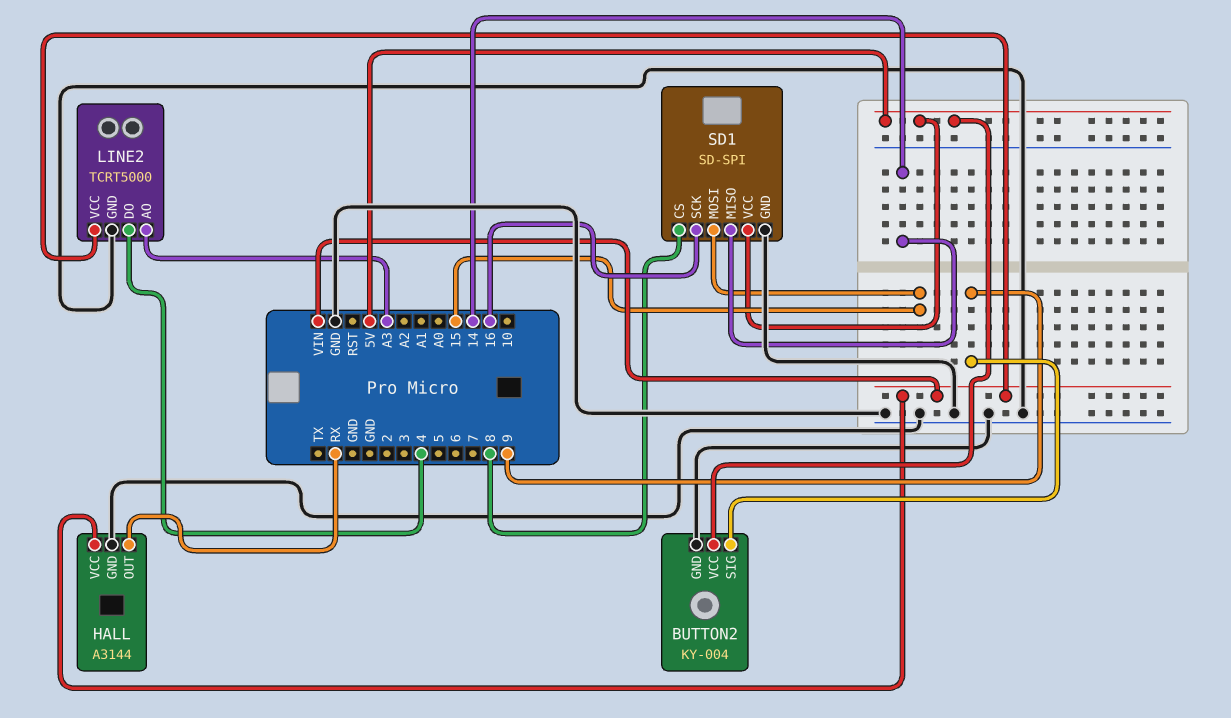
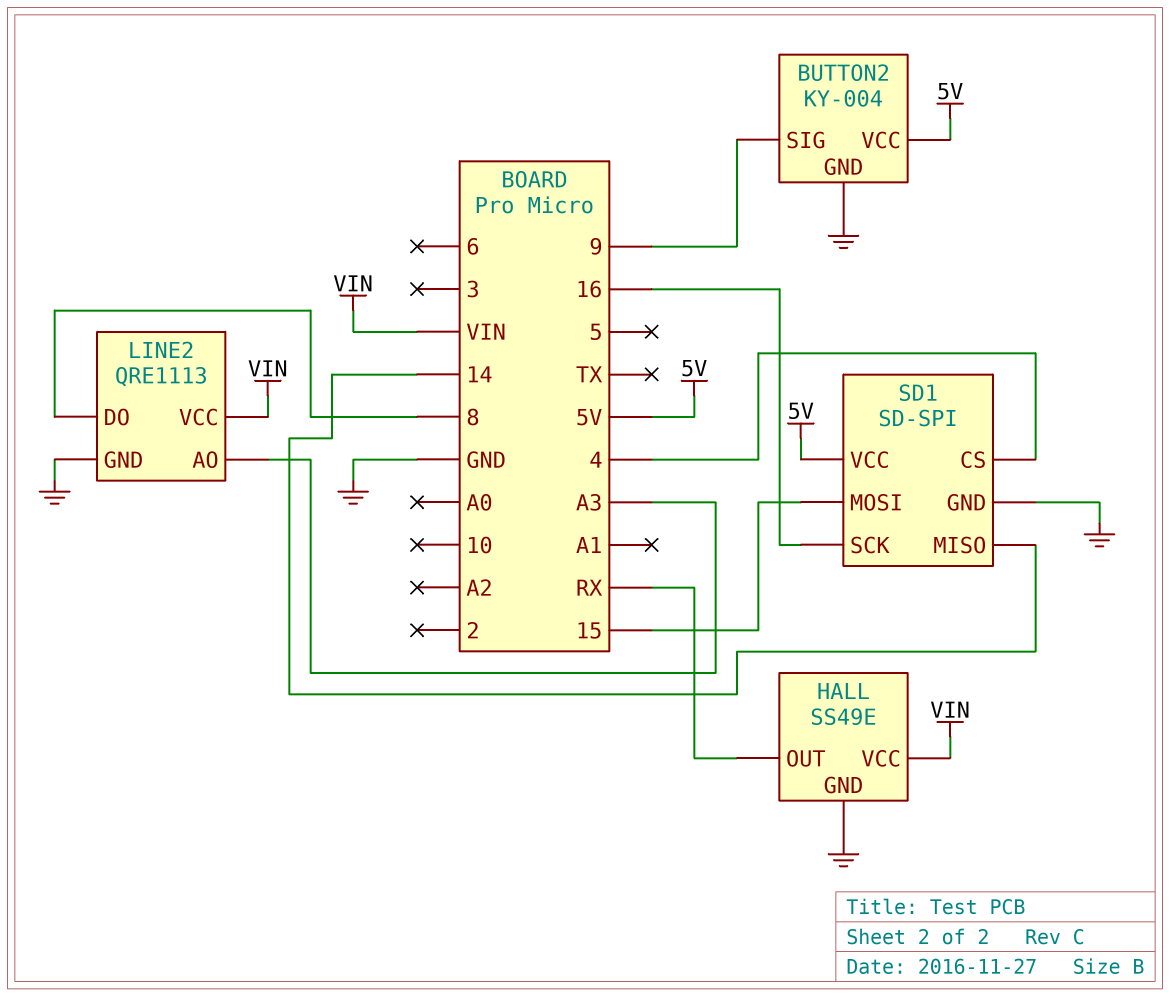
HALL: A3144 -> SS49E
LINE2: TCRT5000 -> QRE1113
LINE2 pin DO: 4 -> 8
SD1 pin CS: 8 -> 4

